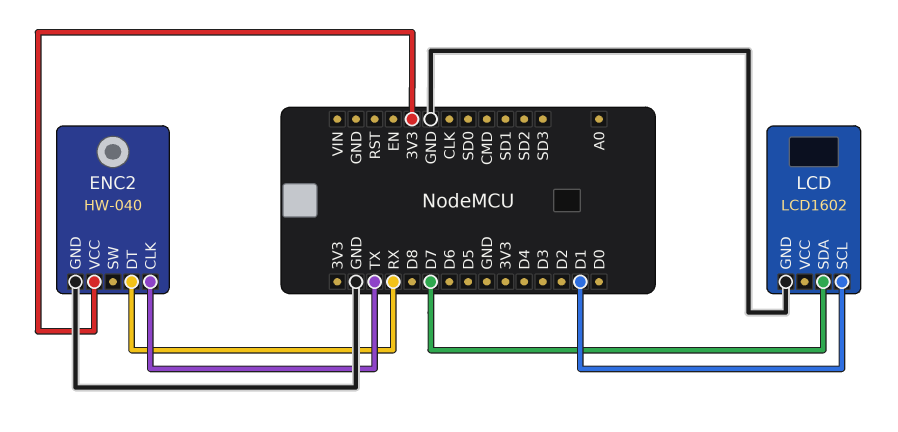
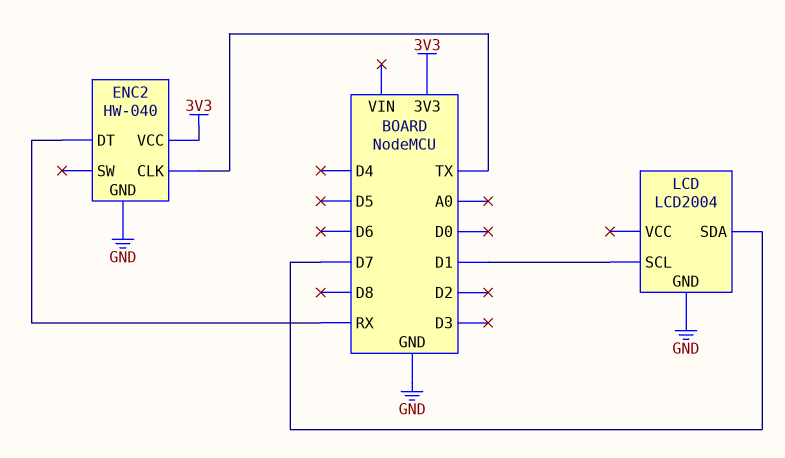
LCD: LCD1602 -> LCD2004

